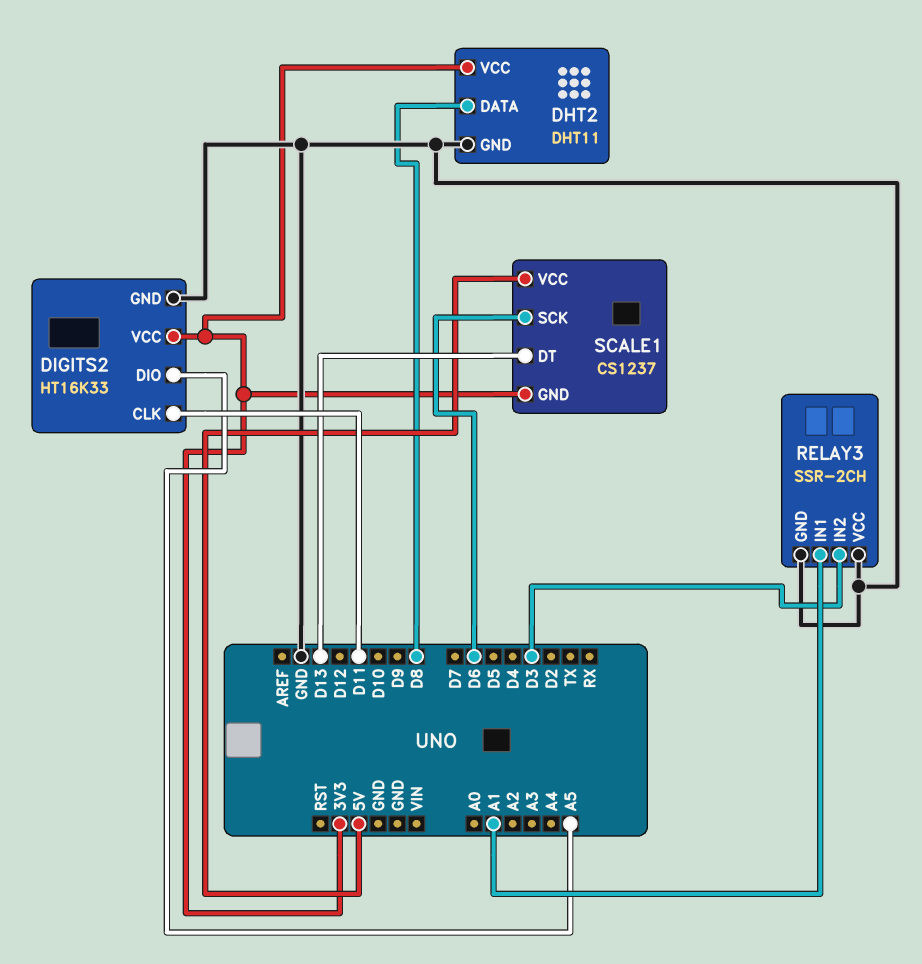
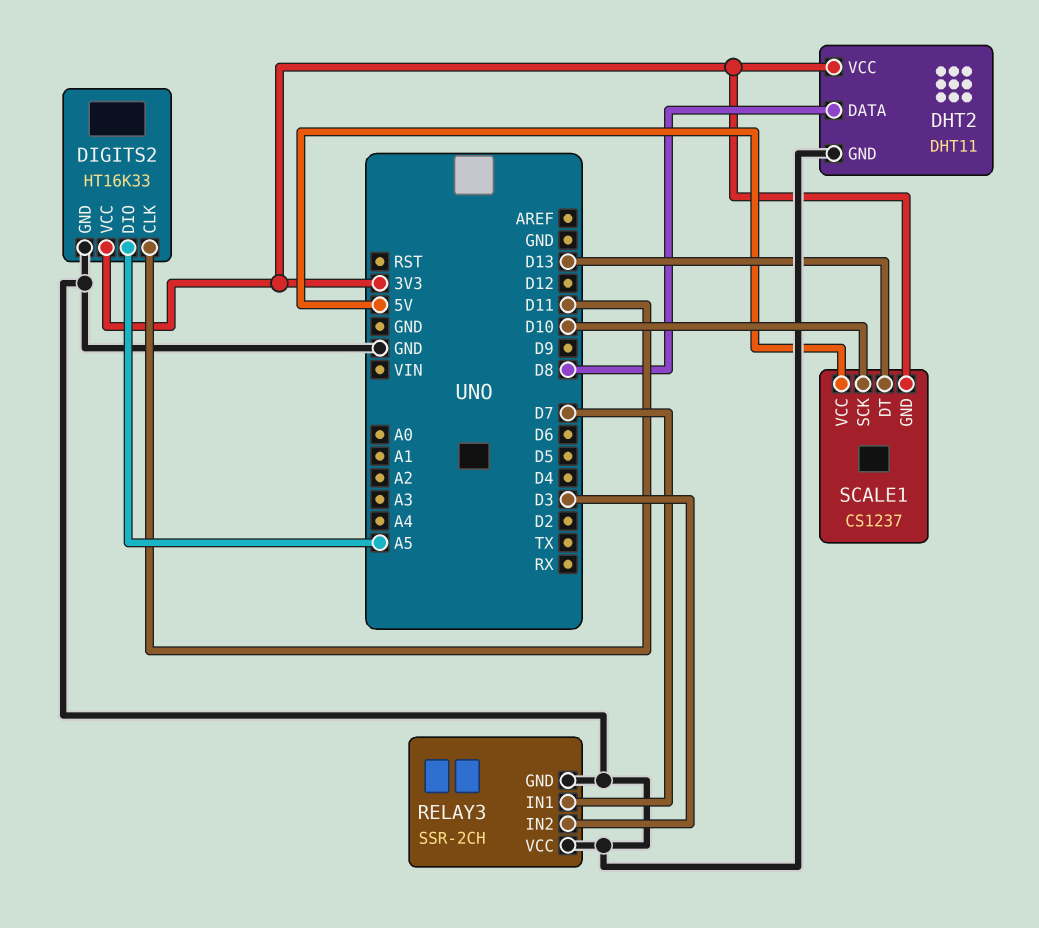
RELAY3 pin IN1: A1 -> D7
SCALE1 pin SCK: D6 -> D10

